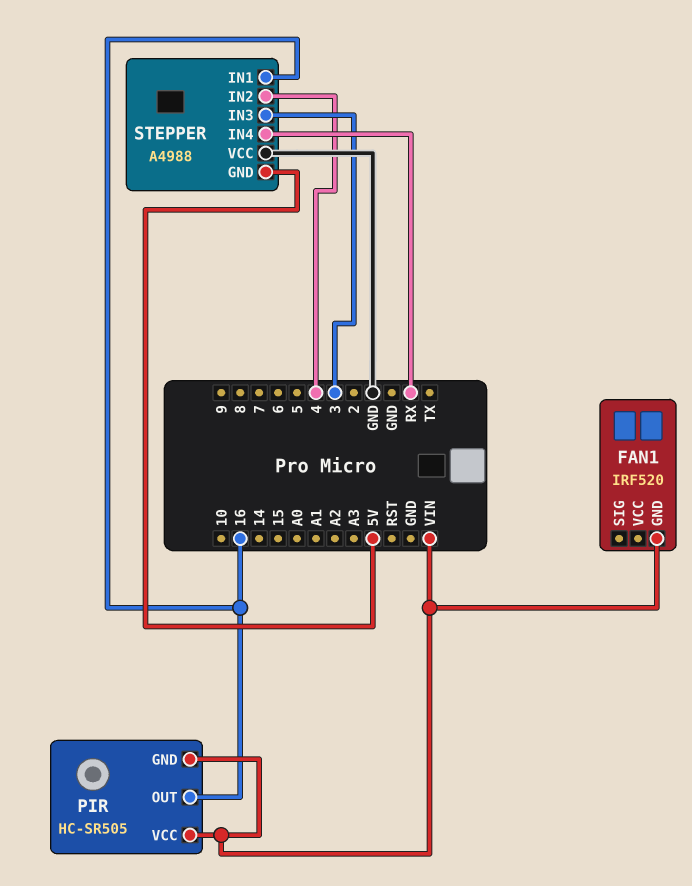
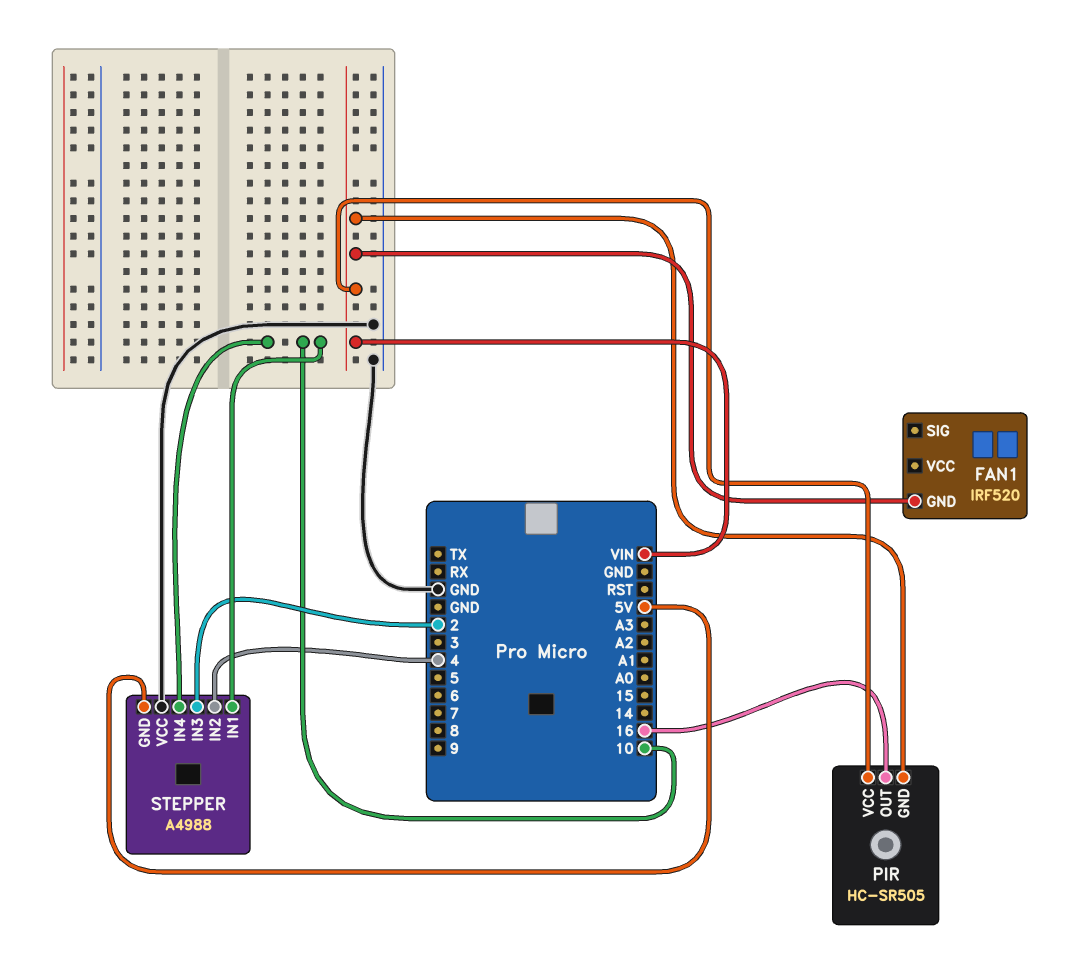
STEPPER pin IN1: 16 -> 10
STEPPER pin IN3: 3 -> 2
STEPPER pin IN4: RX -> 10

